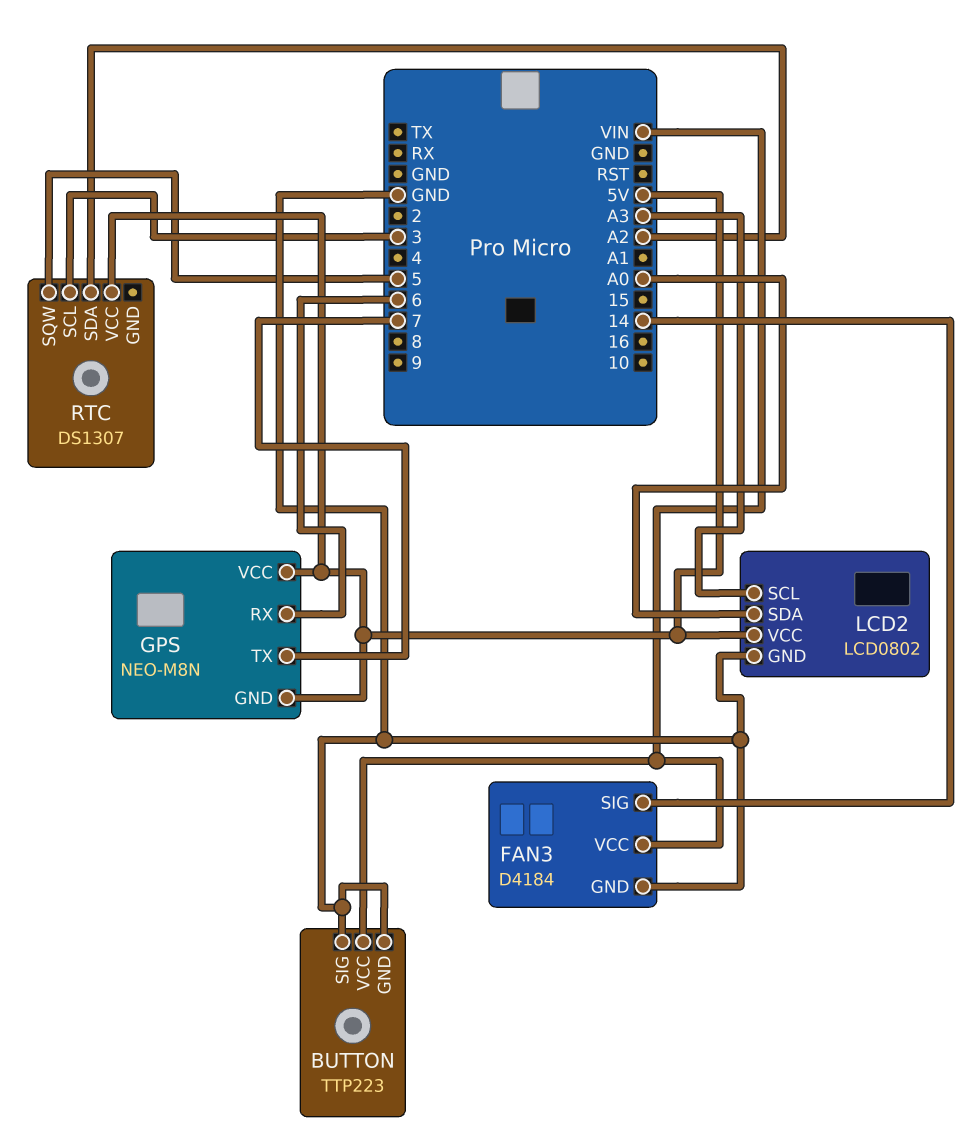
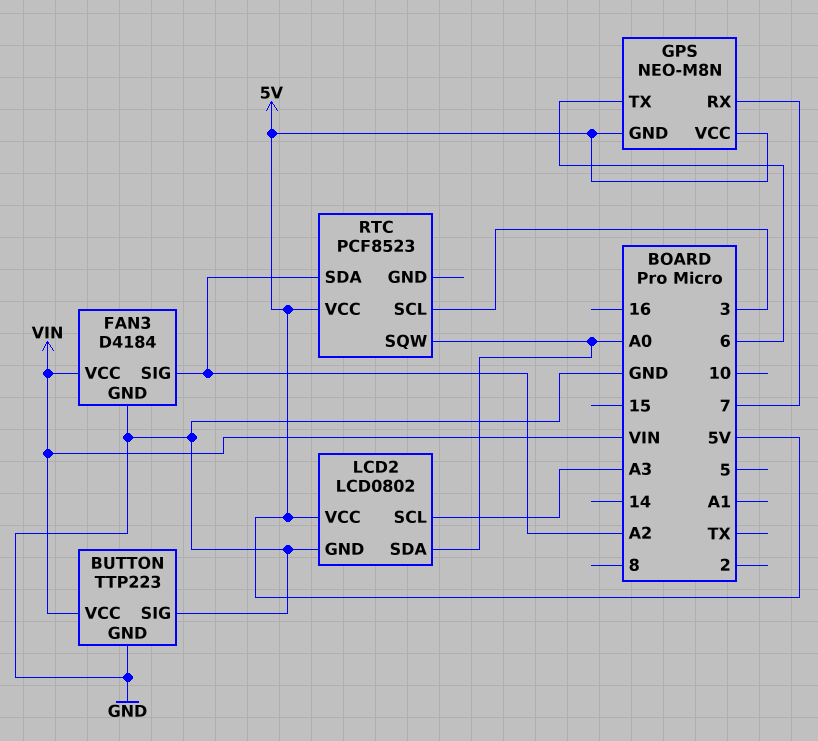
FAN3 pin SIG: 14 -> A2
GPS pin RX: 6 -> 7
GPS pin TX: 7 -> 6
RTC: DS1307 -> PCF8523
RTC pin SQW: 5 -> A0

